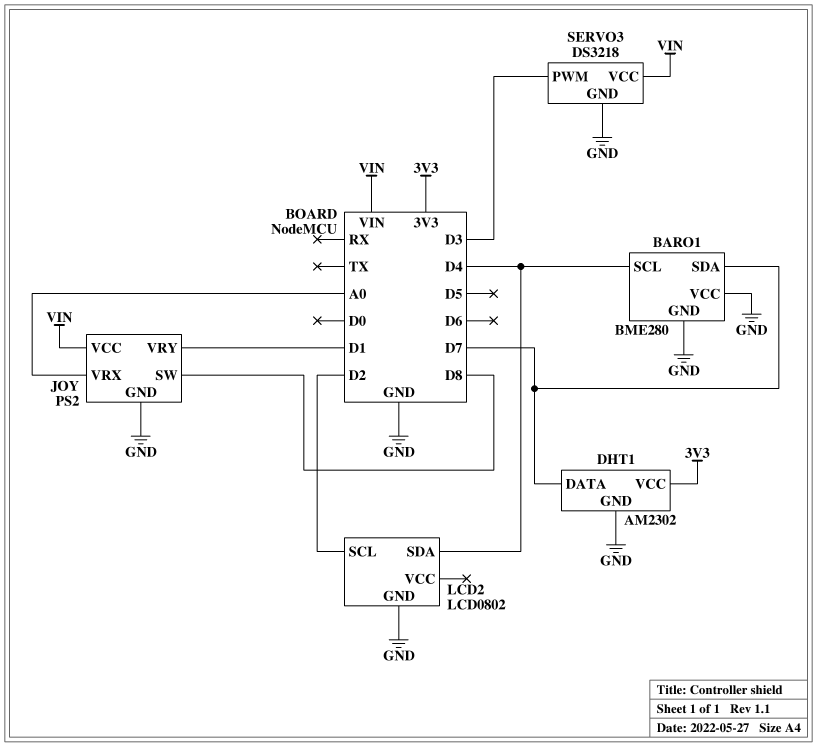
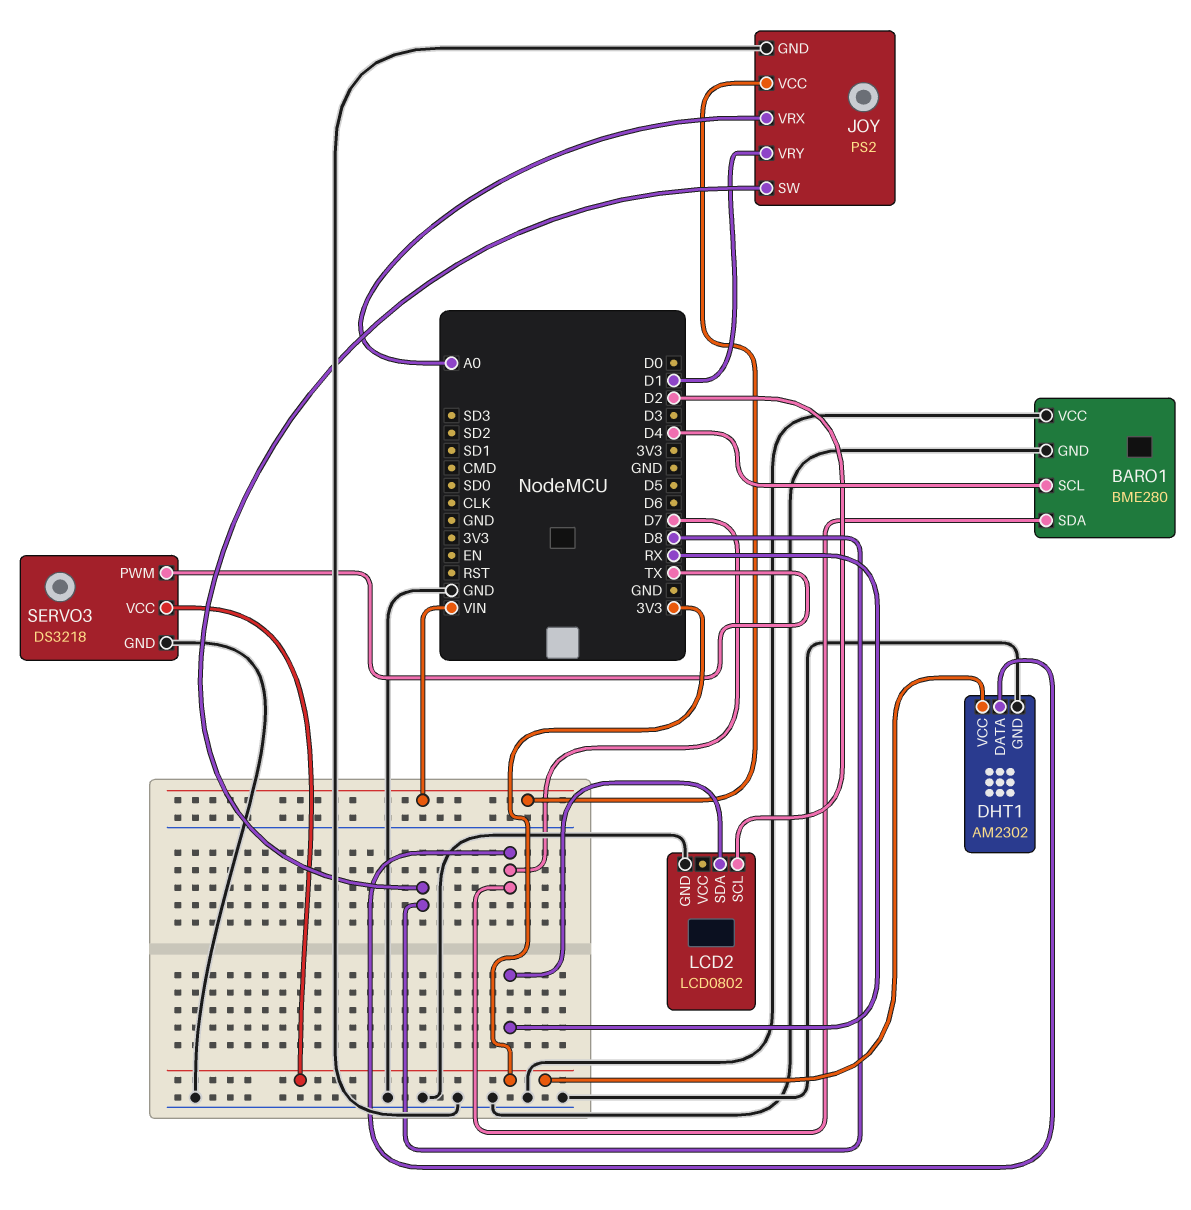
LCD2 pin SDA: D4 -> RX
SERVO3 pin PWM: D3 -> TX
SERVO3 pin VCC: VIN -> 3V3

